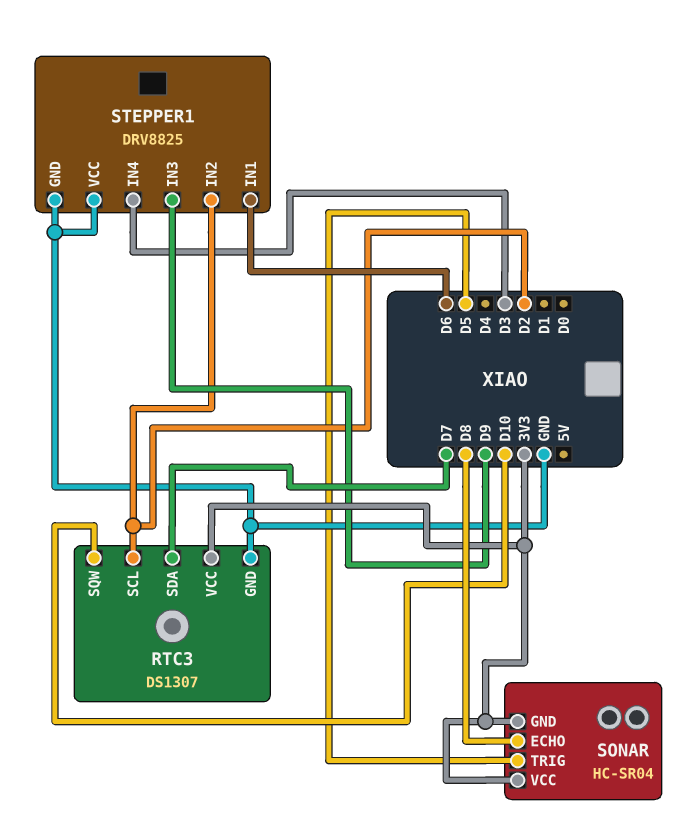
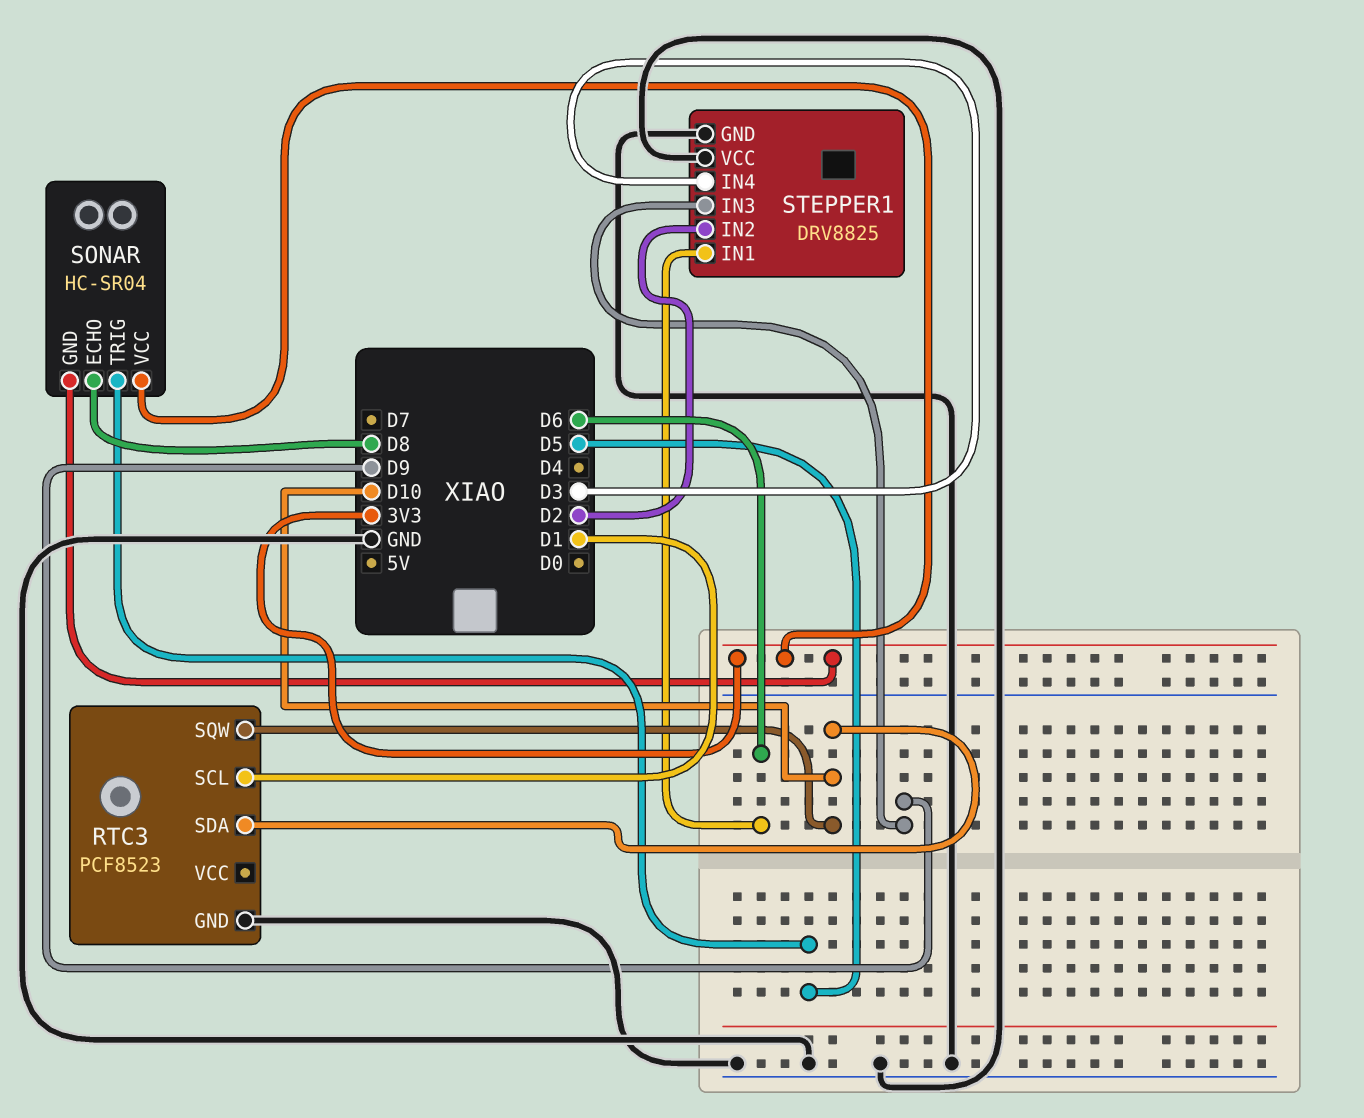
RTC3: DS1307 -> PCF8523
RTC3 pin SCL: D2 -> D1
RTC3 pin SDA: D7 -> D10
RTC3 pin VCC: 3V3 -> none

